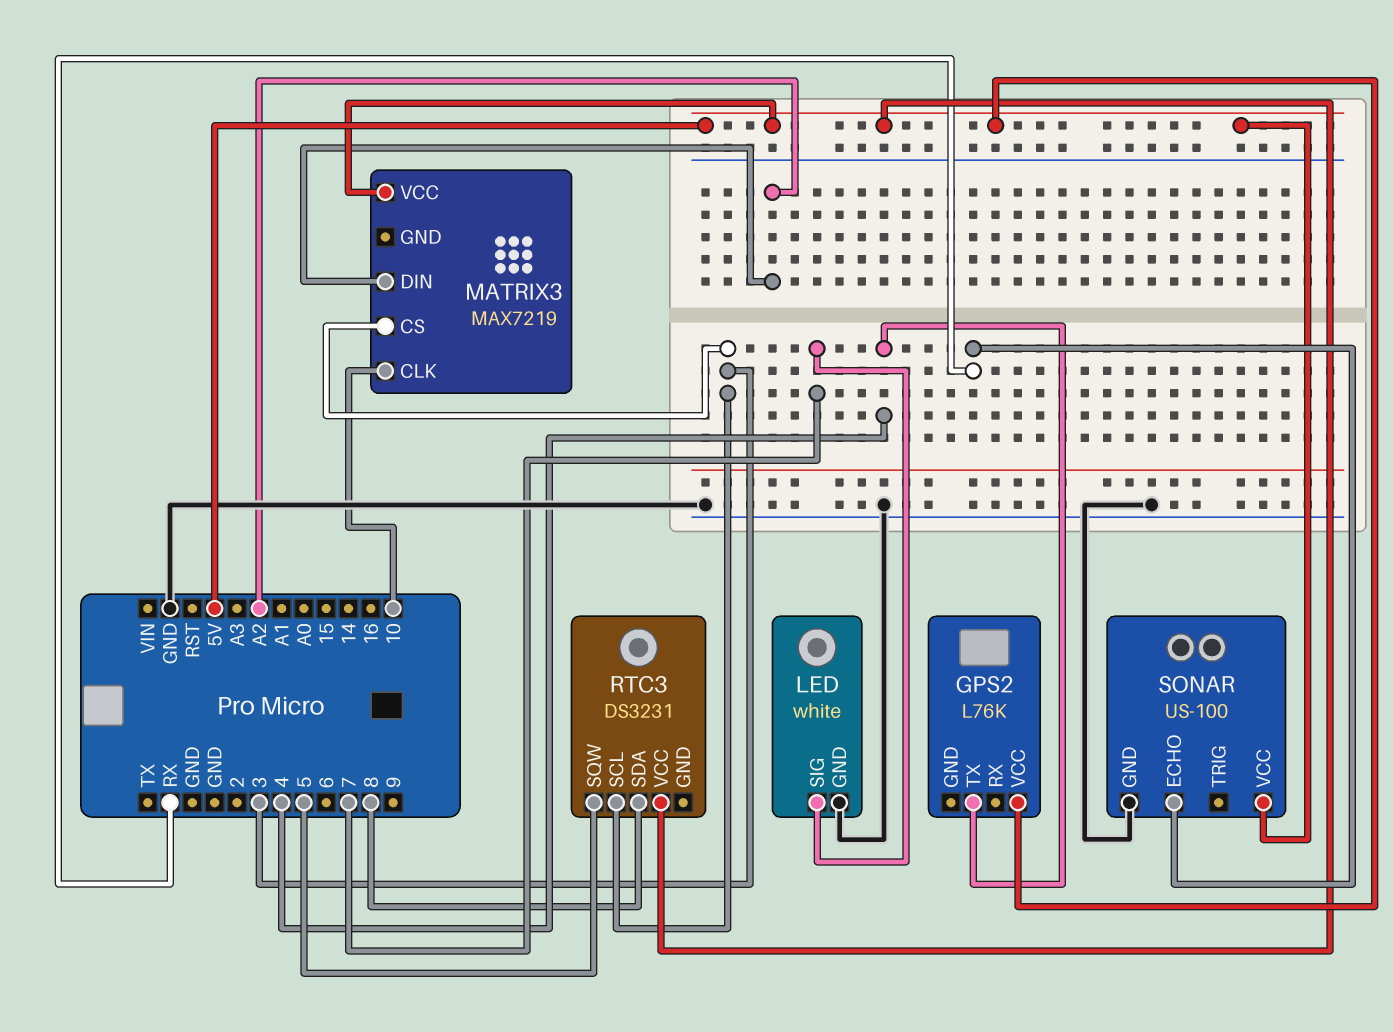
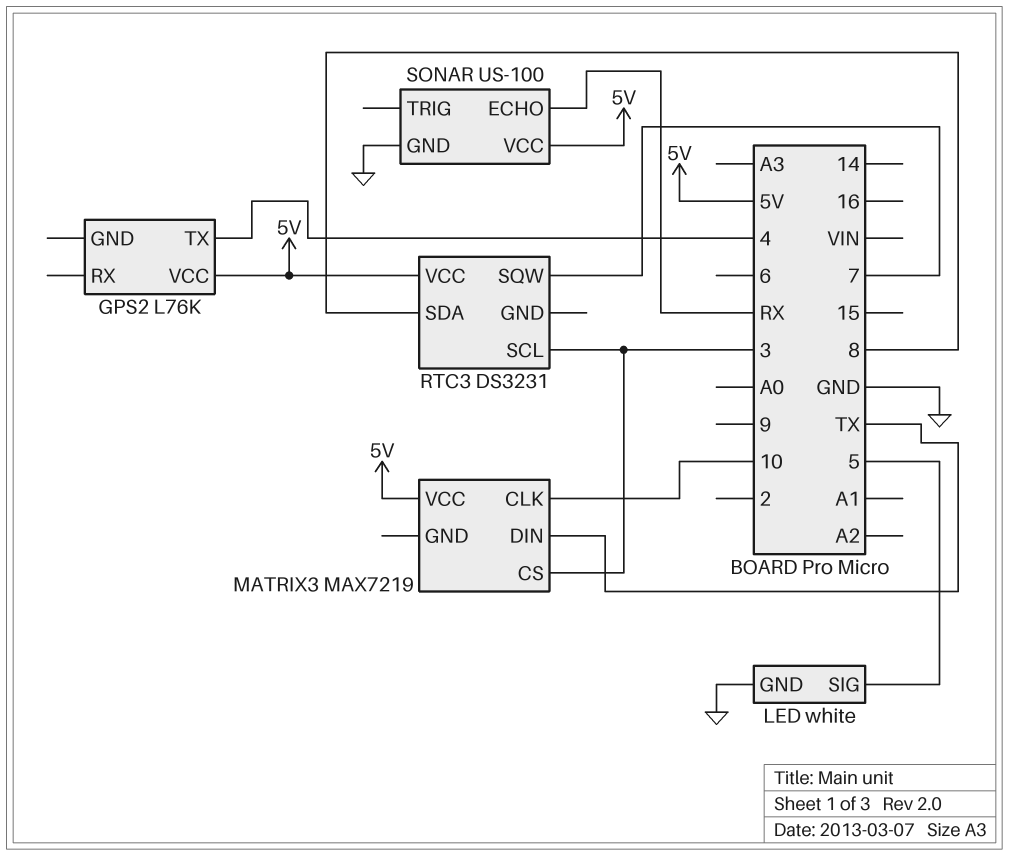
LED pin SIG: 7 -> 5
MATRIX3 pin DIN: A2 -> TX
RTC3 pin SQW: 5 -> 7

